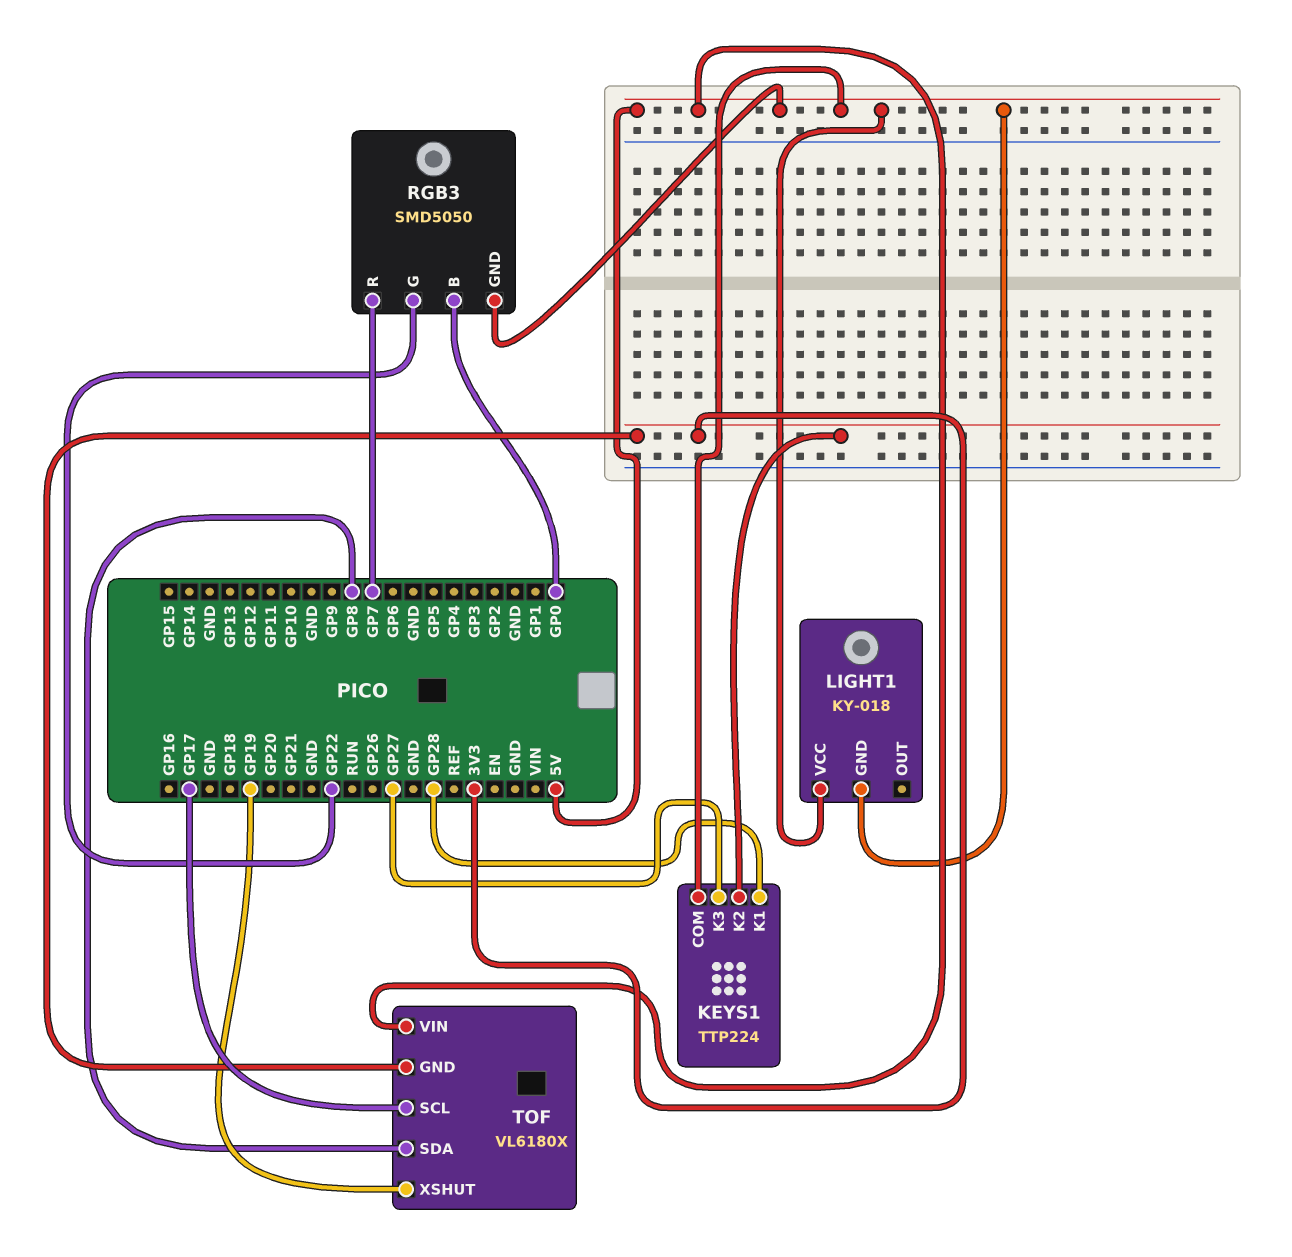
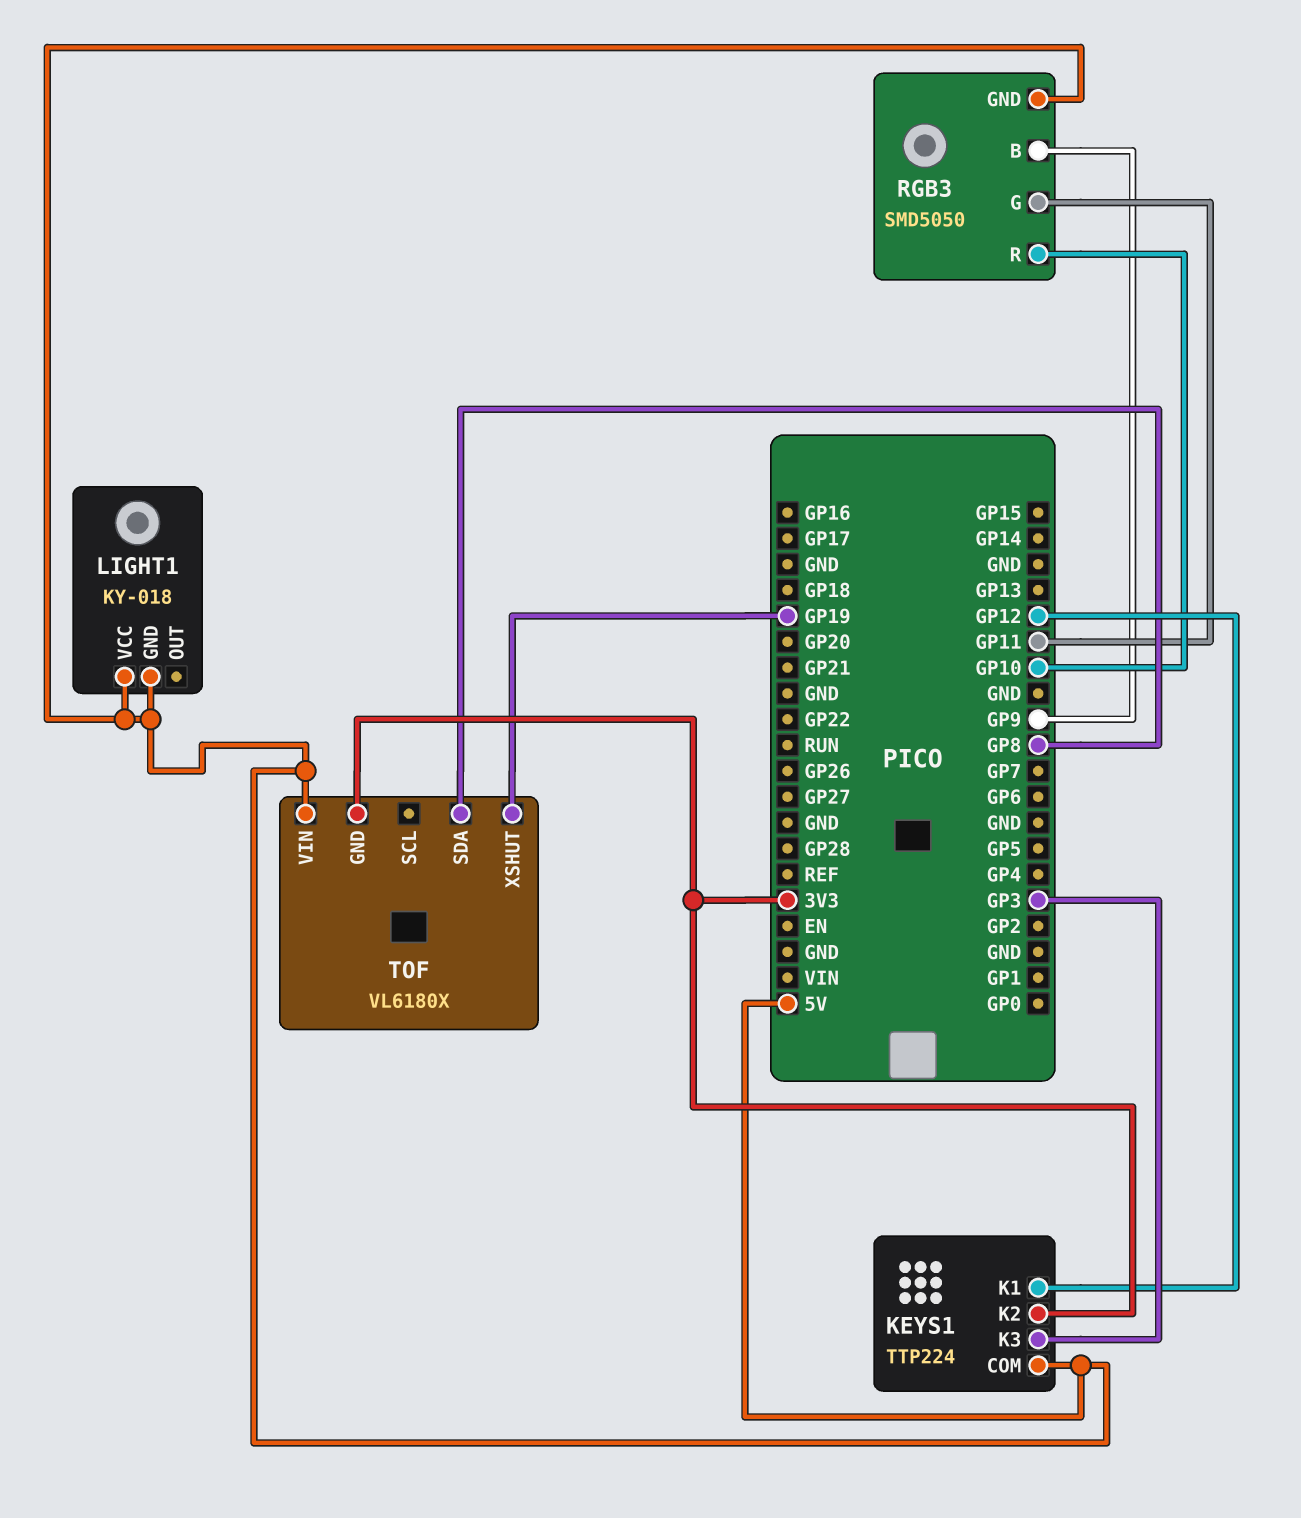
KEYS1 pin K1: GP28 -> GP12
KEYS1 pin K3: GP27 -> GP3
RGB3 pin B: GP0 -> GP9
RGB3 pin G: GP22 -> GP11
RGB3 pin R: GP7 -> GP10
TOF pin SCL: GP17 -> none

